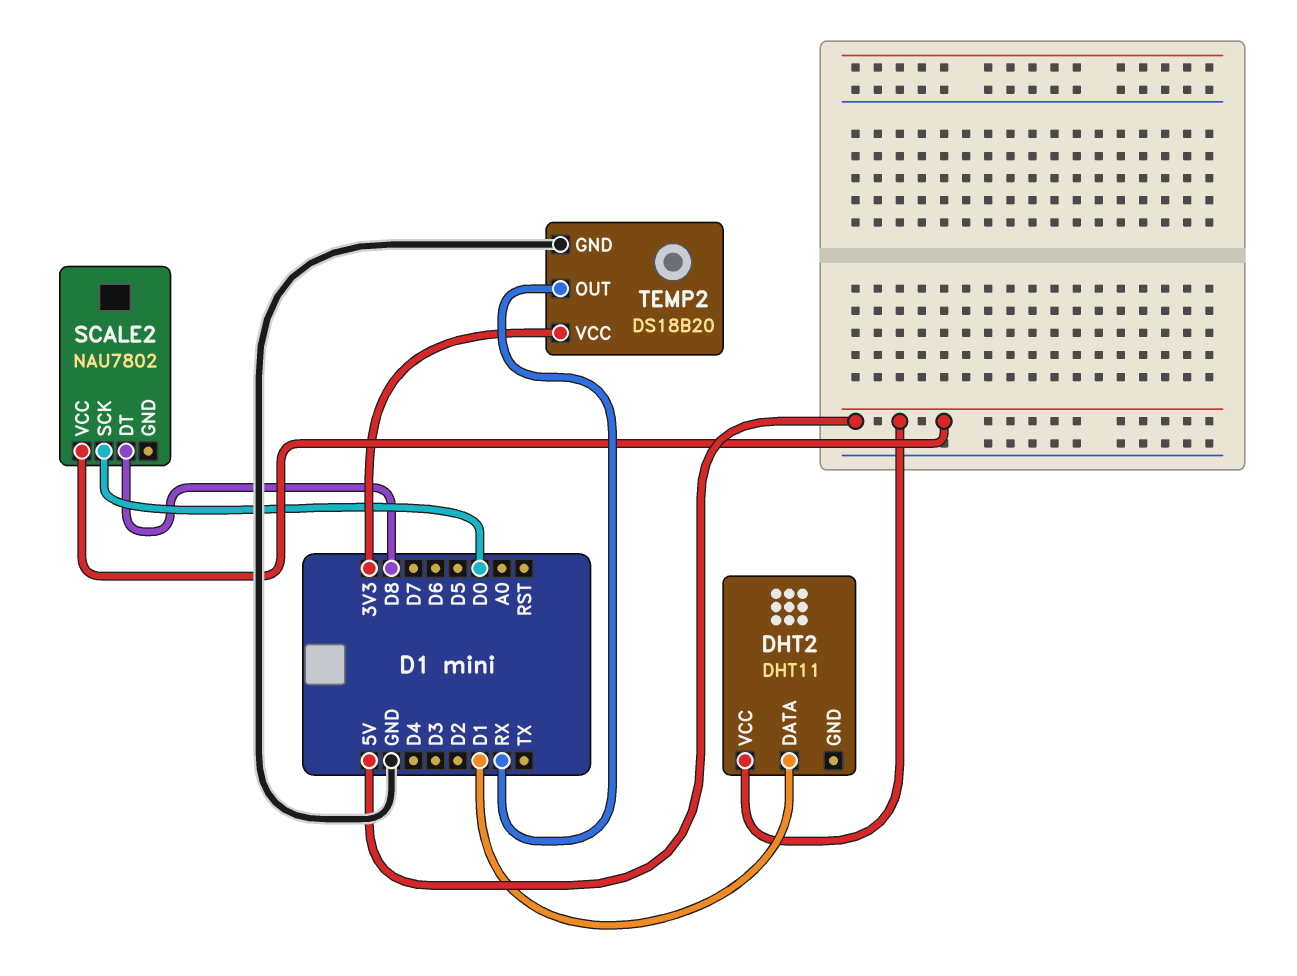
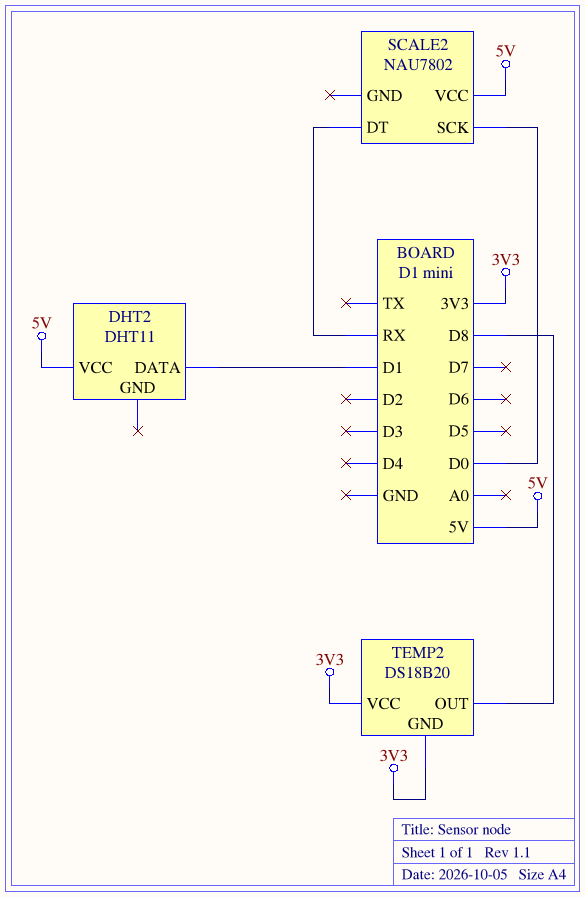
SCALE2 pin DT: D8 -> RX
TEMP2 pin GND: GND -> 3V3
TEMP2 pin OUT: RX -> D8

